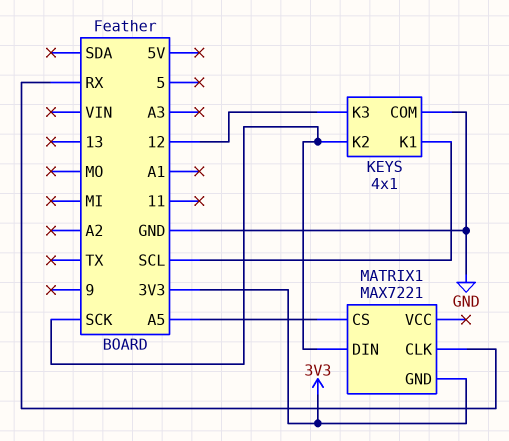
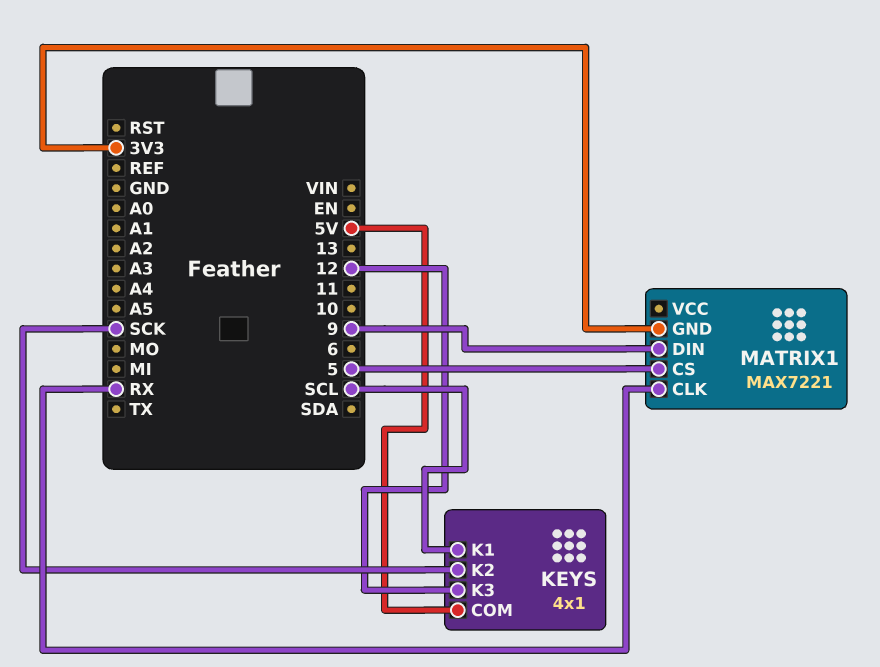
KEYS pin COM: GND -> 5V
MATRIX1 pin CS: A5 -> 5
MATRIX1 pin DIN: SCK -> 9

